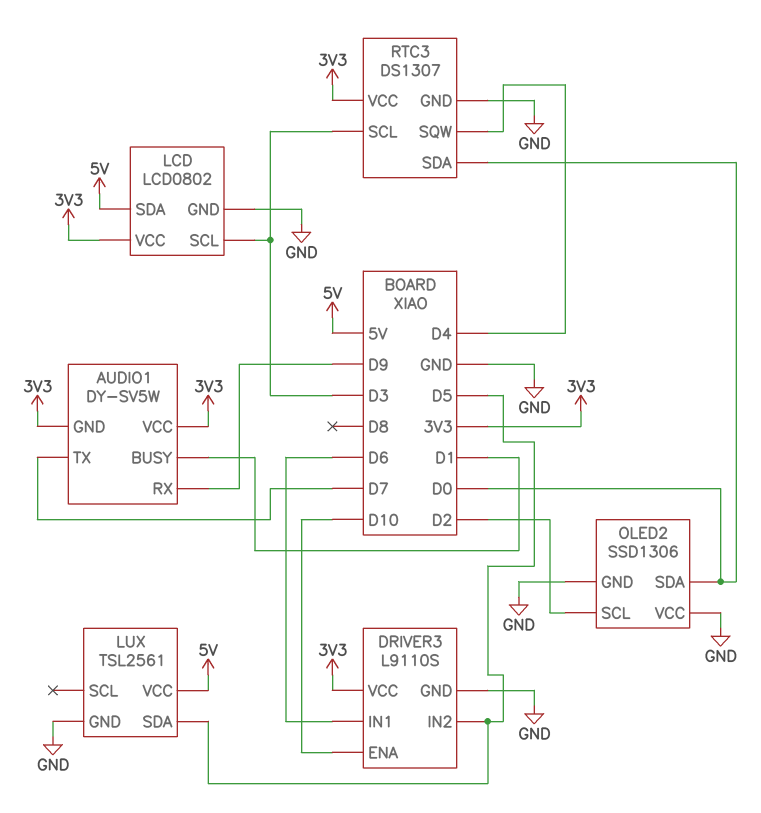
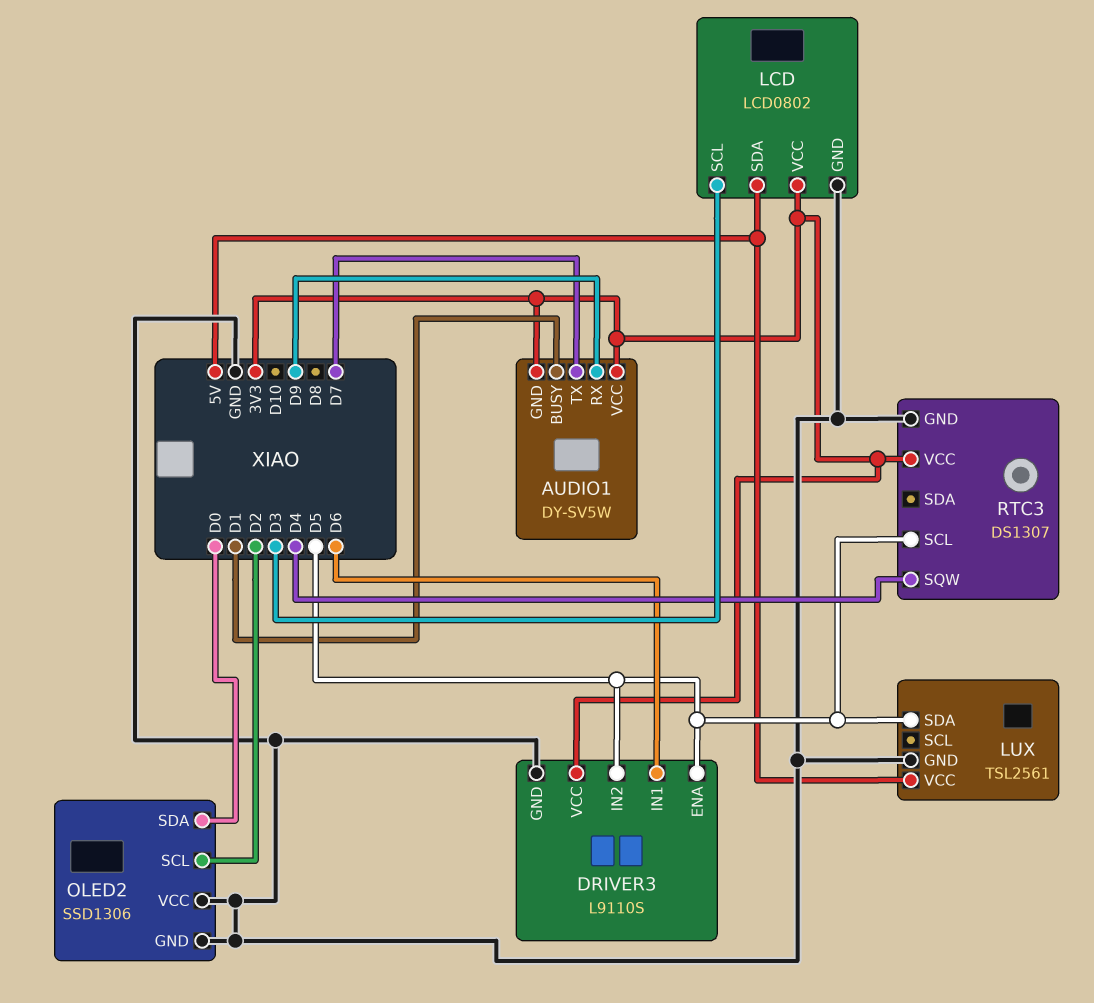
DRIVER3 pin ENA: D10 -> D5
RTC3 pin SCL: D3 -> D5
RTC3 pin SDA: D0 -> none

